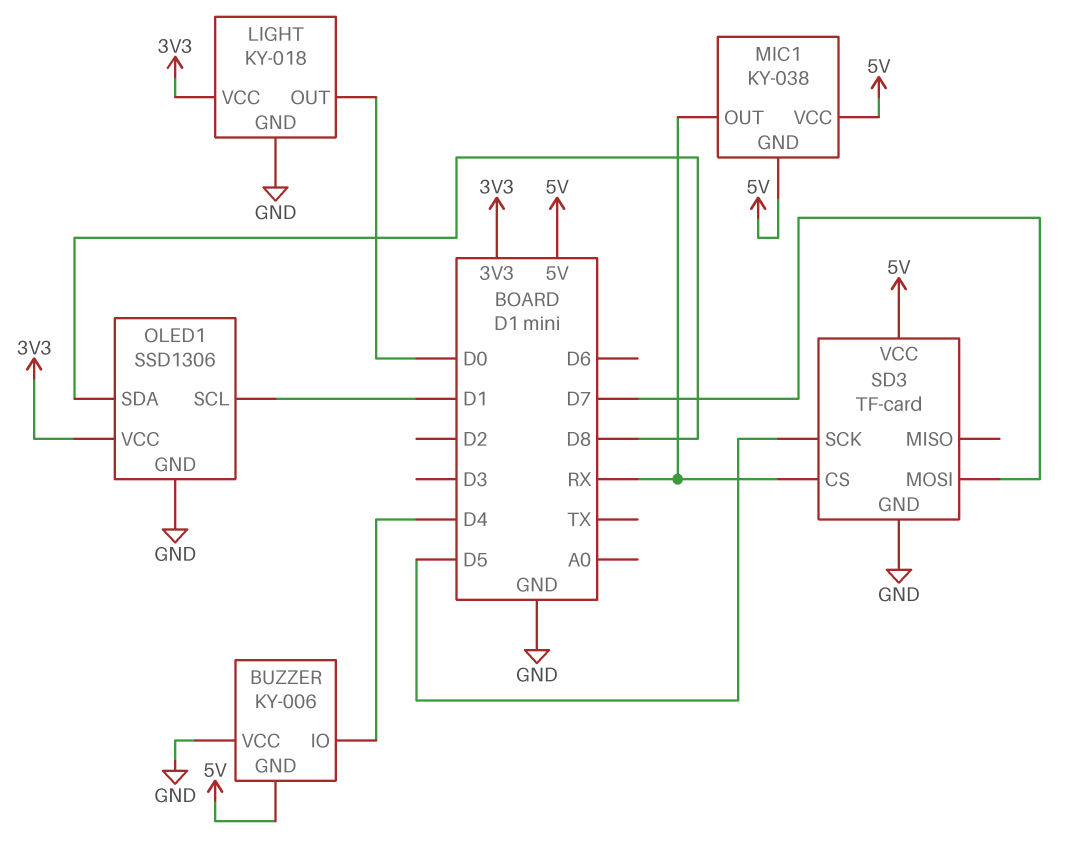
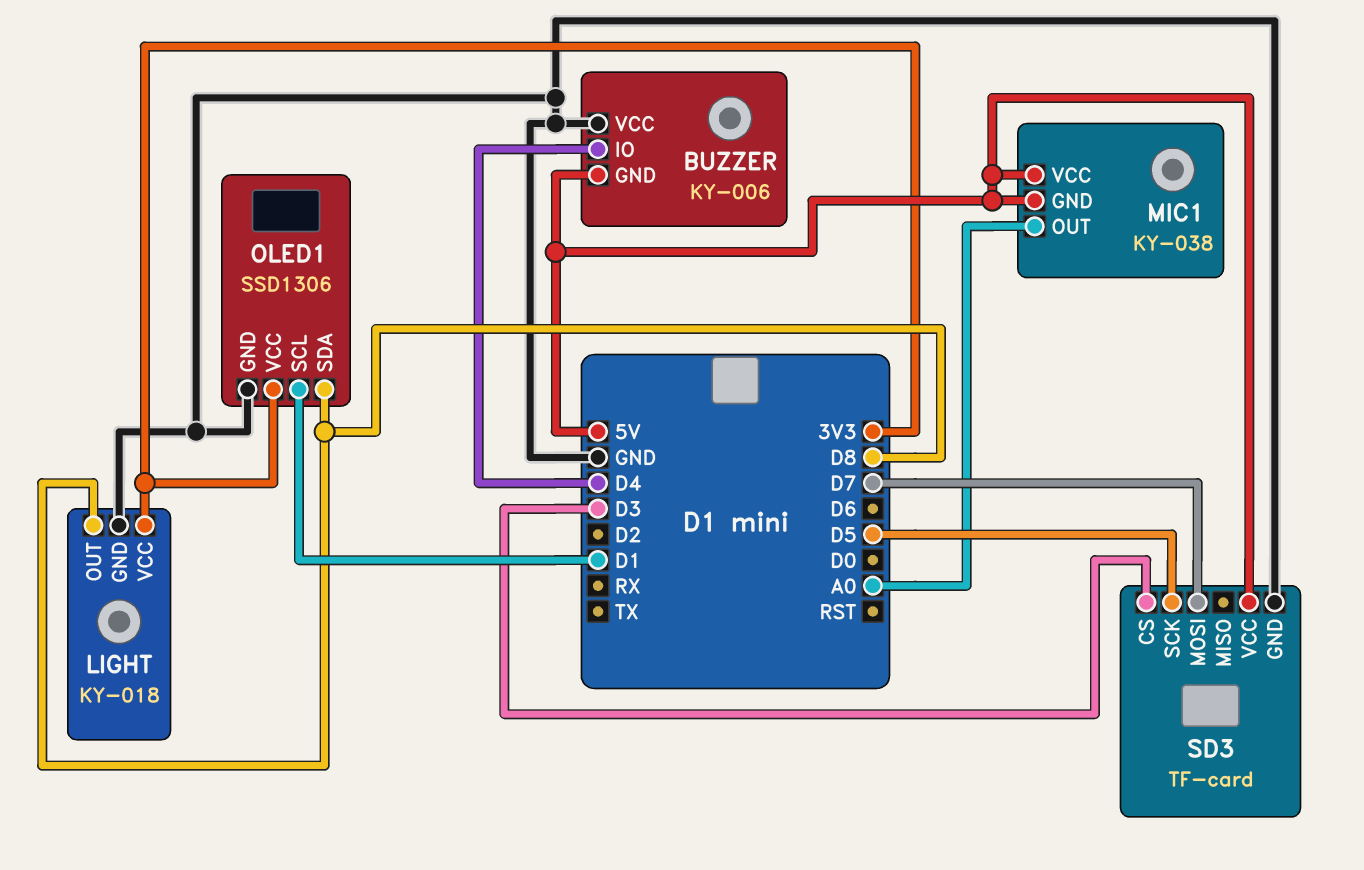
LIGHT pin OUT: D0 -> D8
MIC1 pin OUT: RX -> A0
SD3 pin CS: RX -> D3

